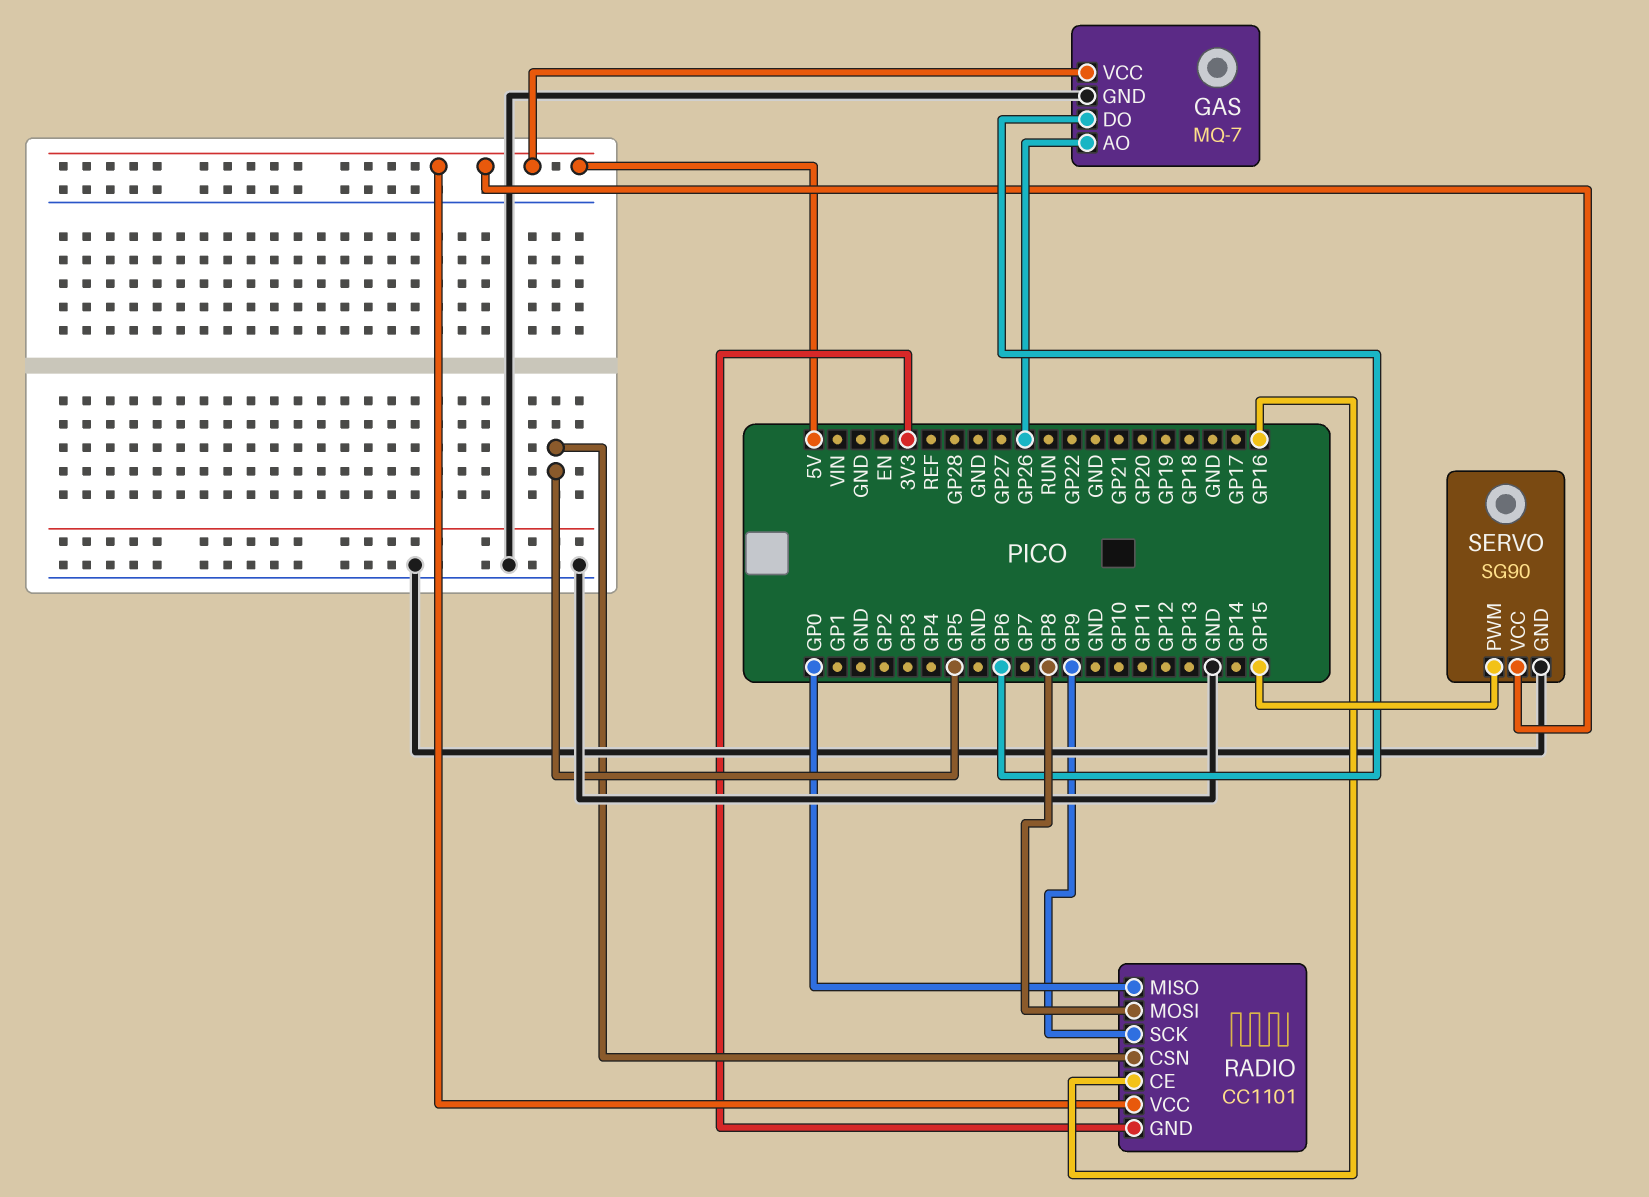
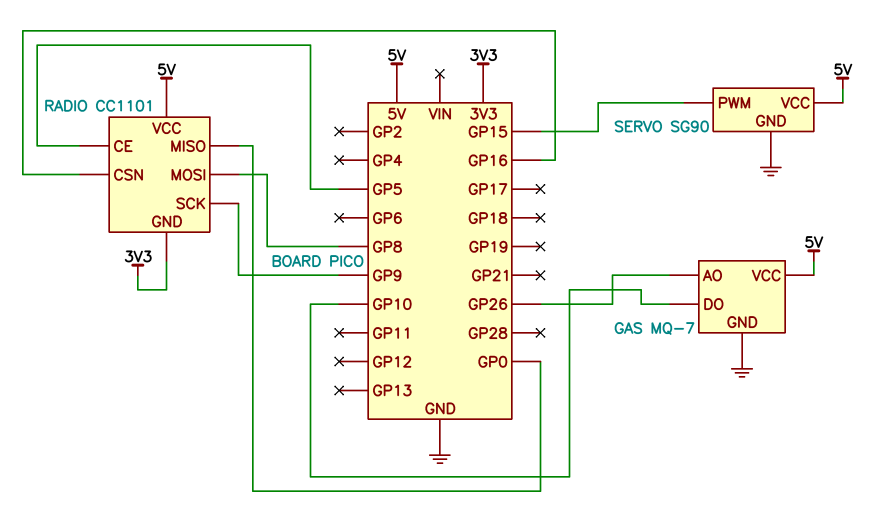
GAS pin DO: GP6 -> GP10
RADIO pin CE: GP16 -> GP5
RADIO pin CSN: GP5 -> GP16

